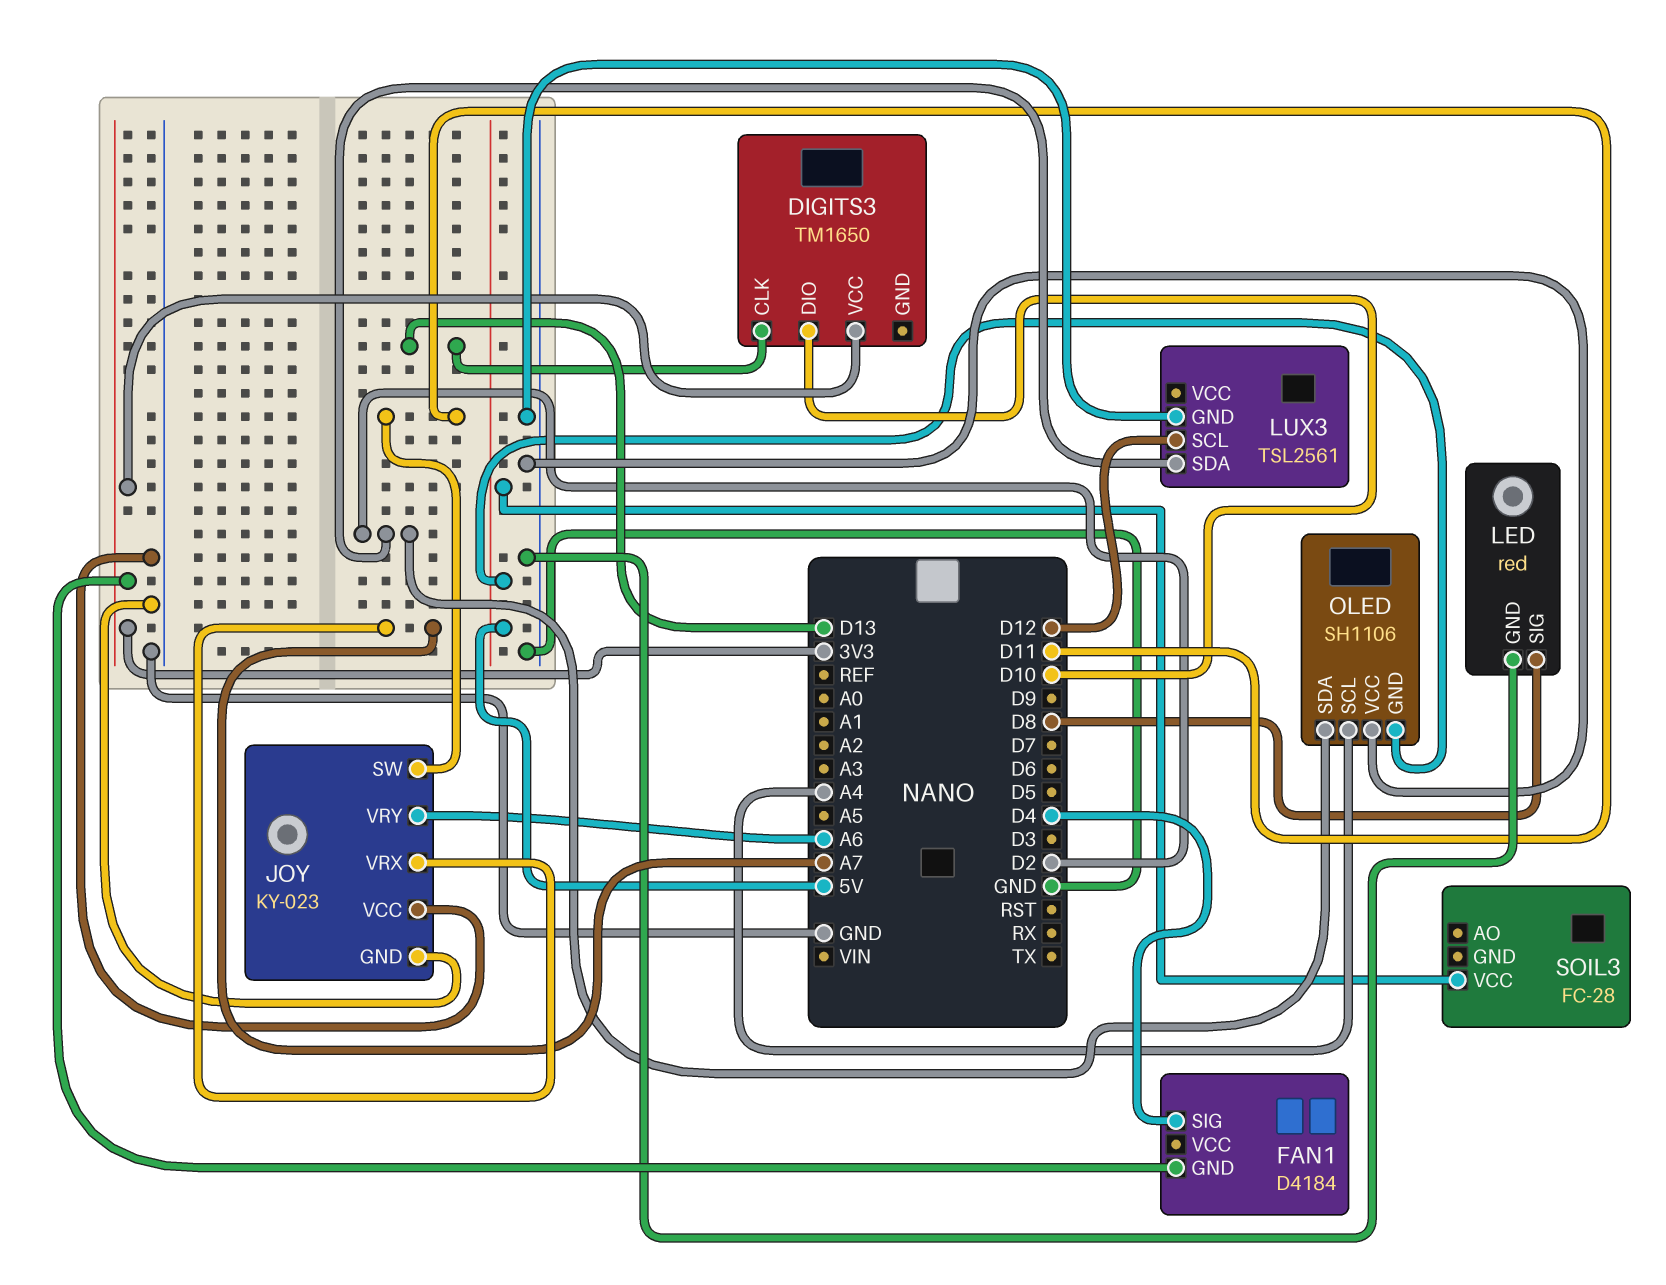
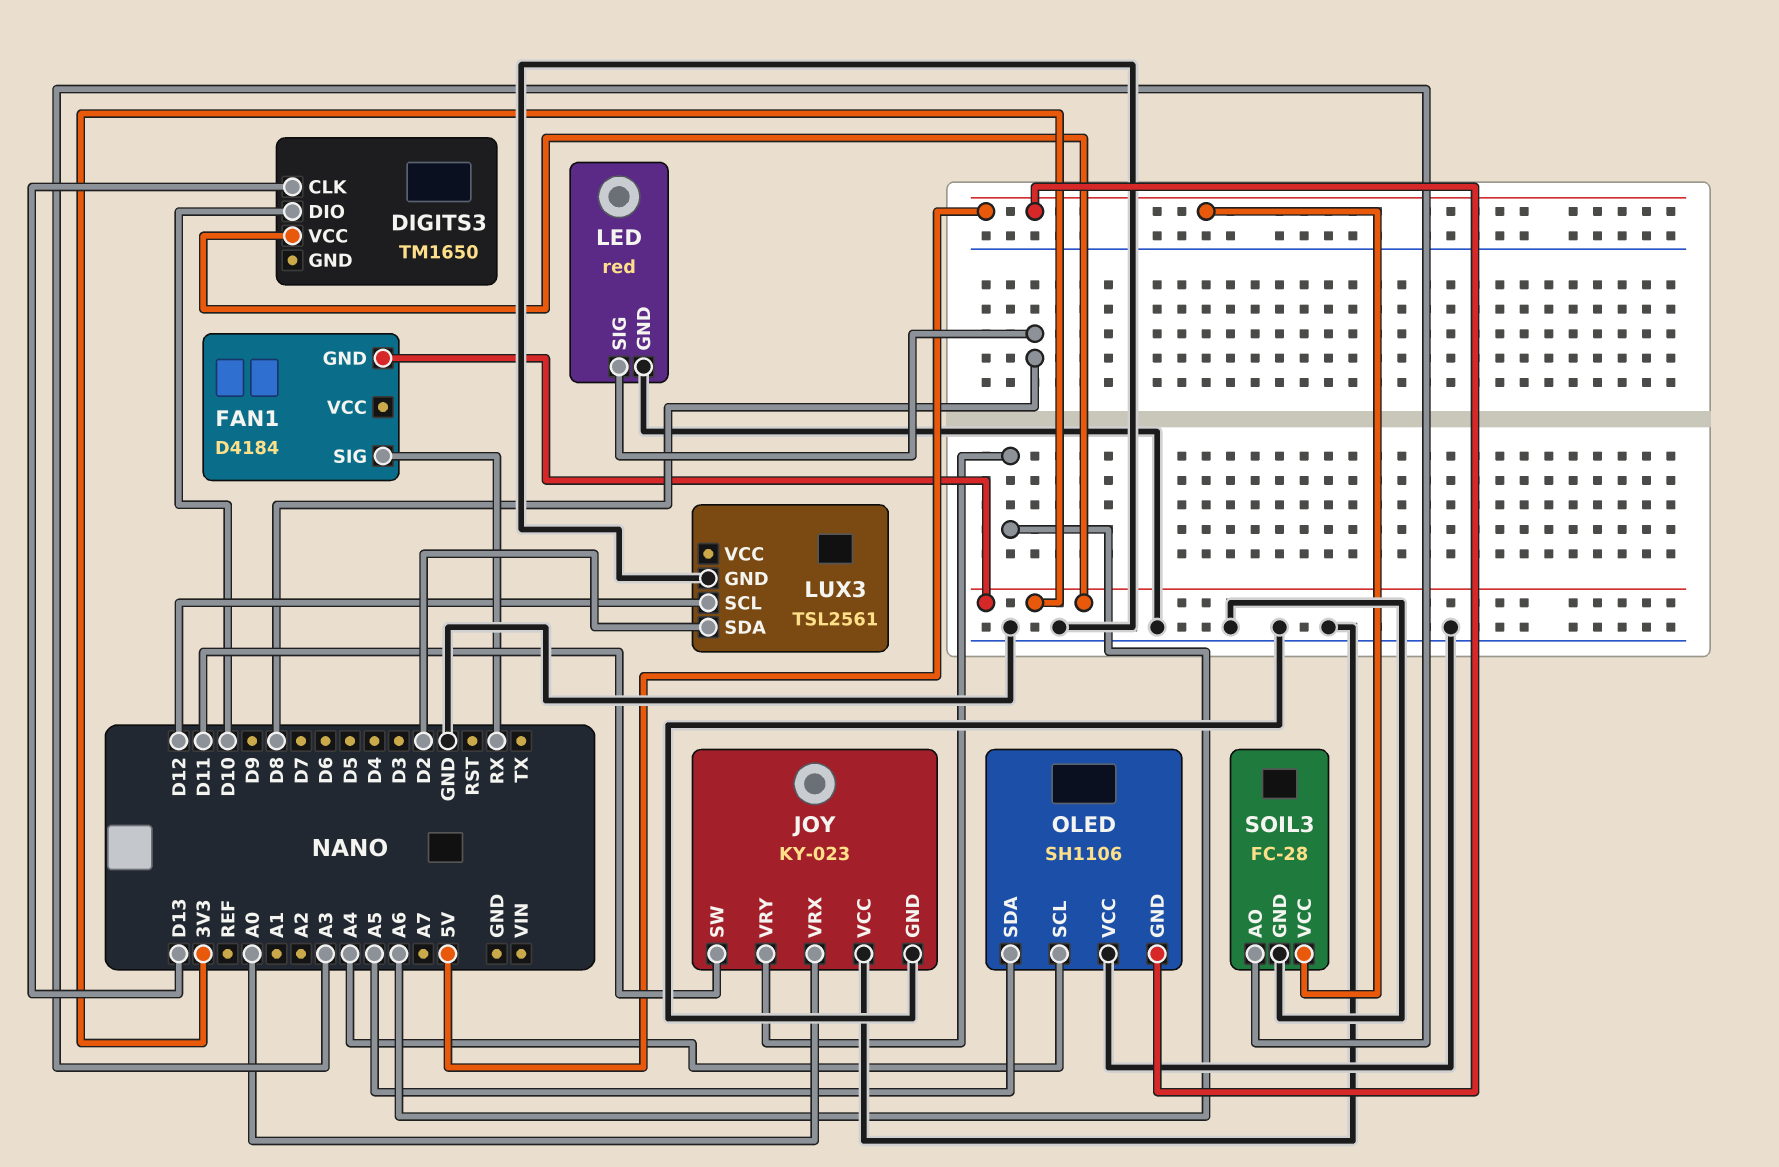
FAN1 pin SIG: D4 -> RX
JOY pin VRX: A7 -> A0
OLED pin SDA: D2 -> A5
SOIL3 pin AO: none -> A3
SOIL3 pin GND: none -> GND

